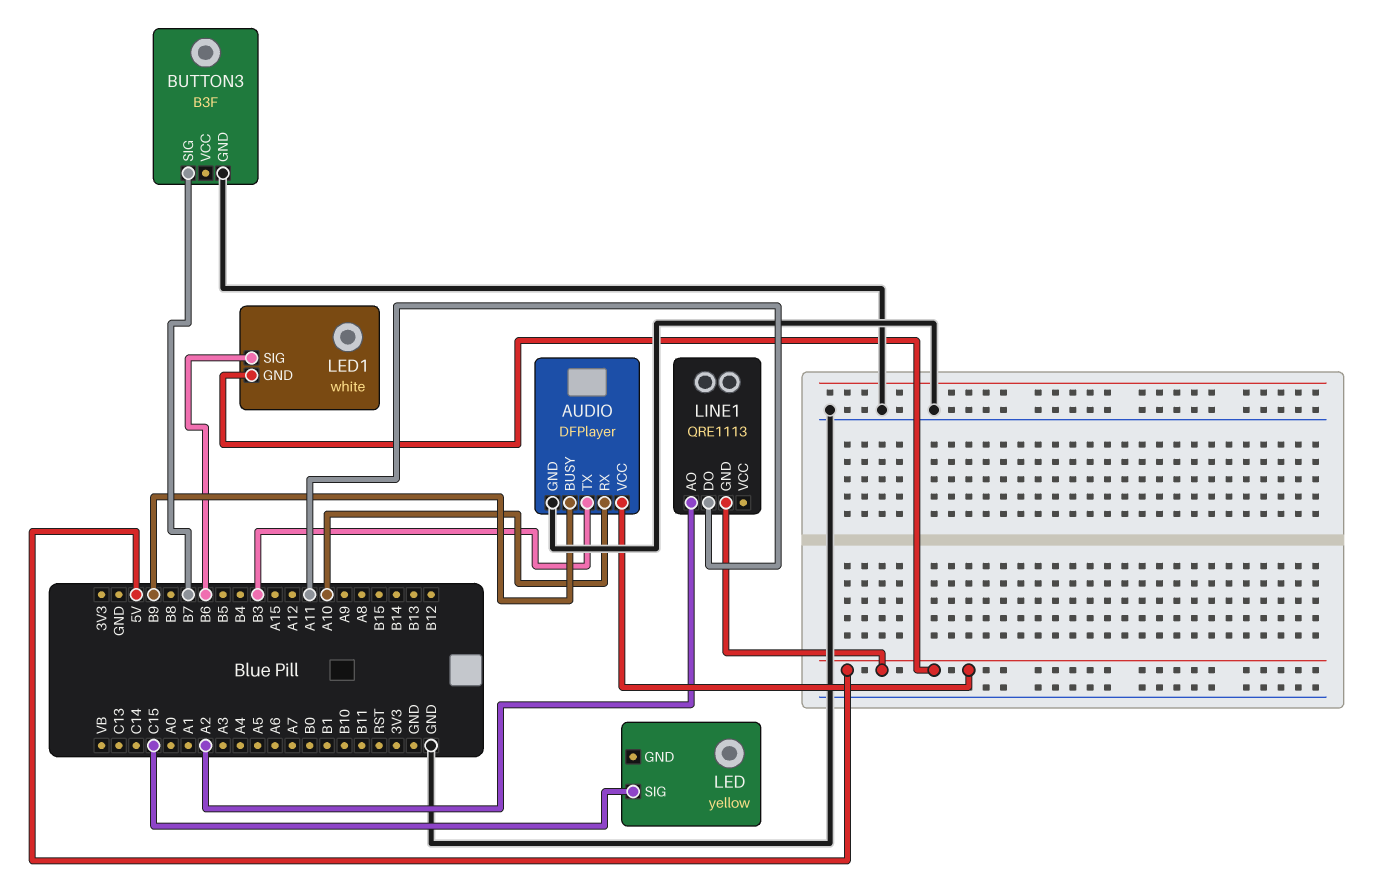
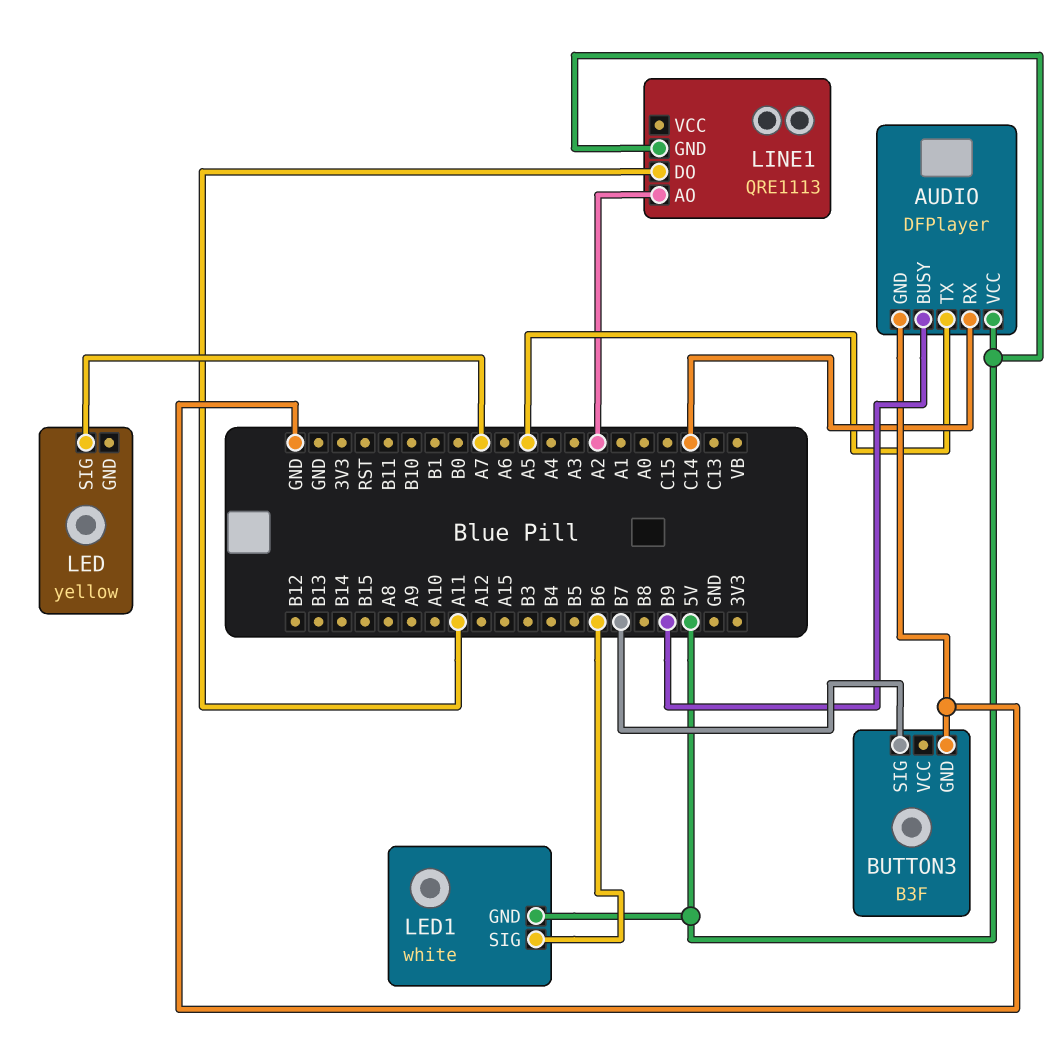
AUDIO pin RX: A10 -> C14
AUDIO pin TX: B3 -> A5
LED pin SIG: C15 -> A7

